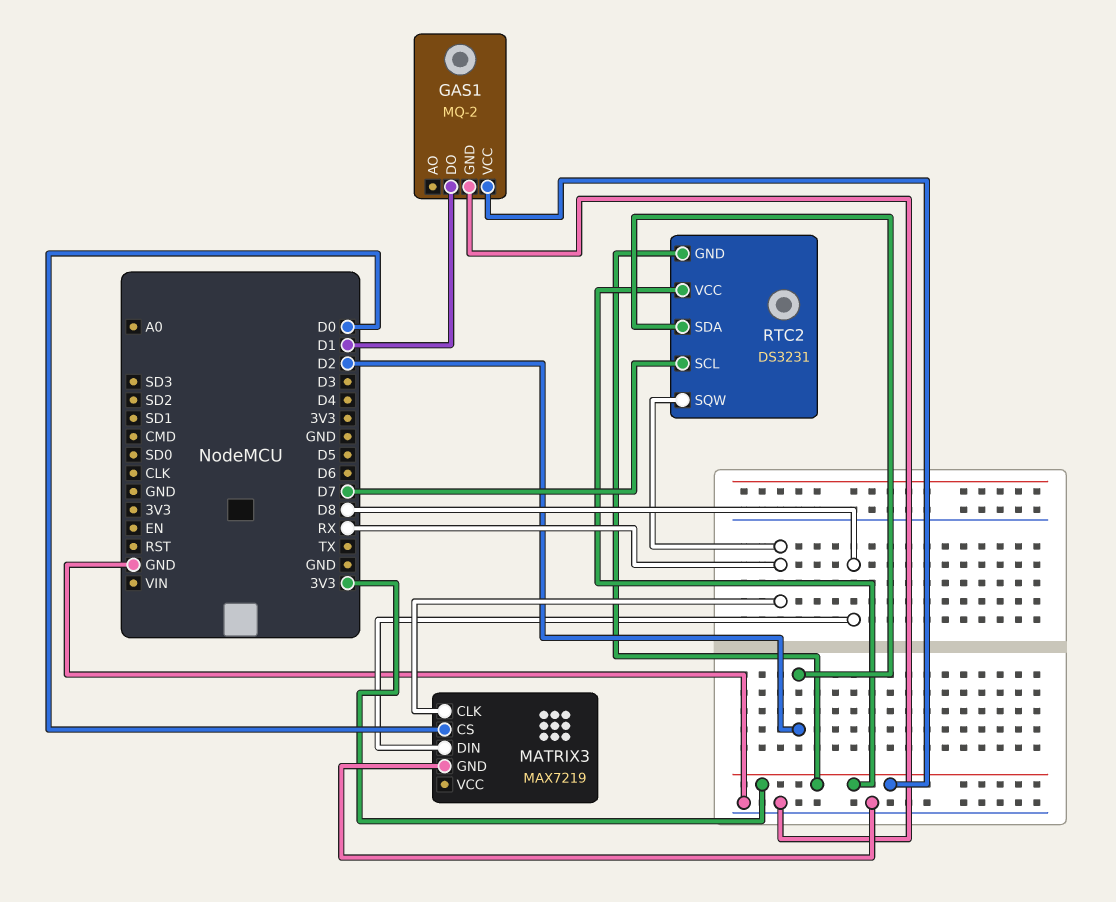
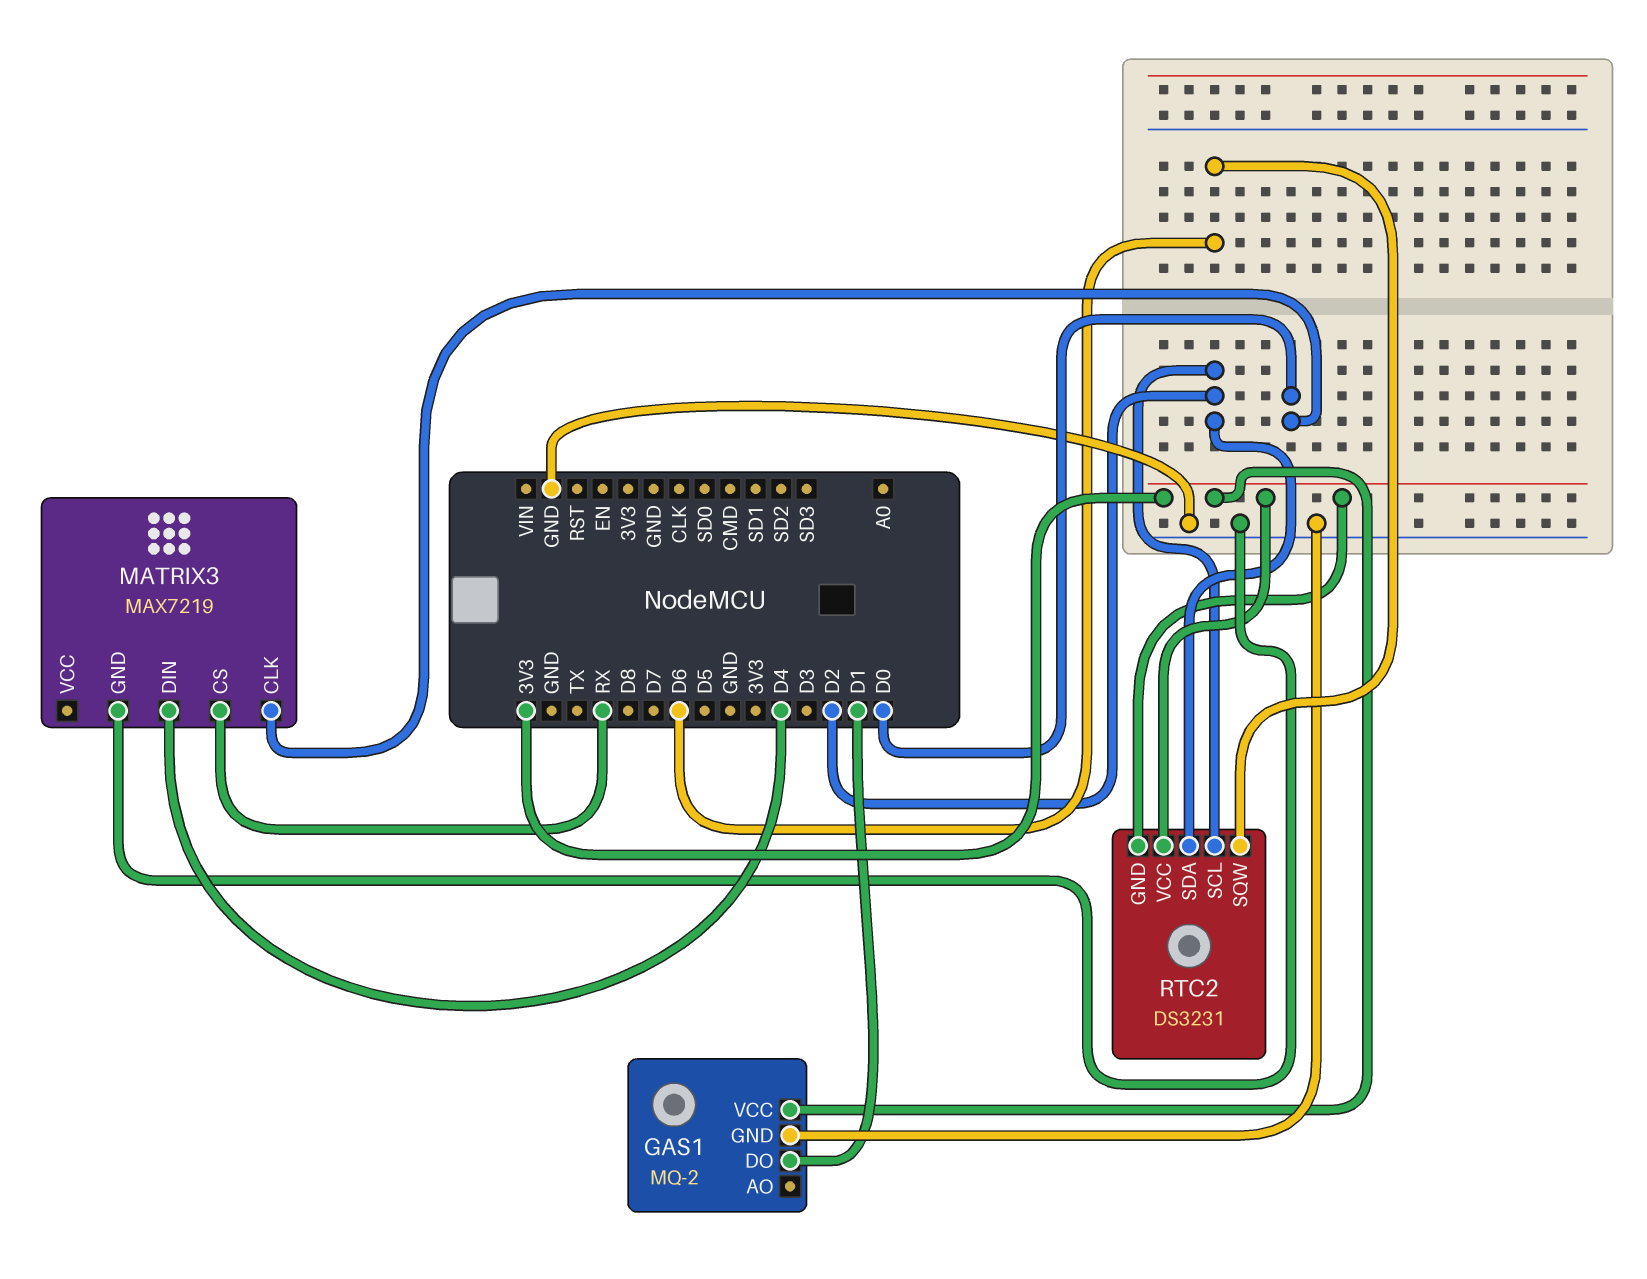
MATRIX3 pin CLK: RX -> D0
MATRIX3 pin CS: D0 -> RX
MATRIX3 pin DIN: D8 -> D4
RTC2 pin SCL: D7 -> D2
RTC2 pin SQW: RX -> D6

